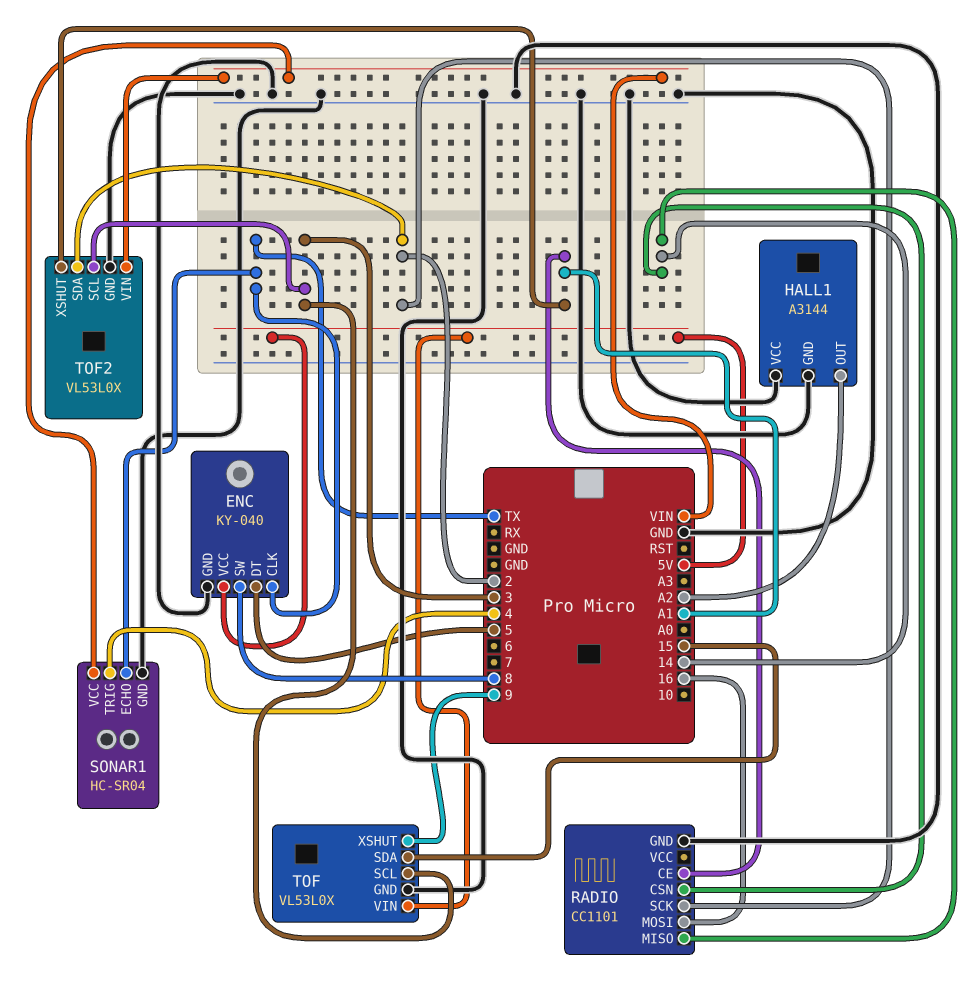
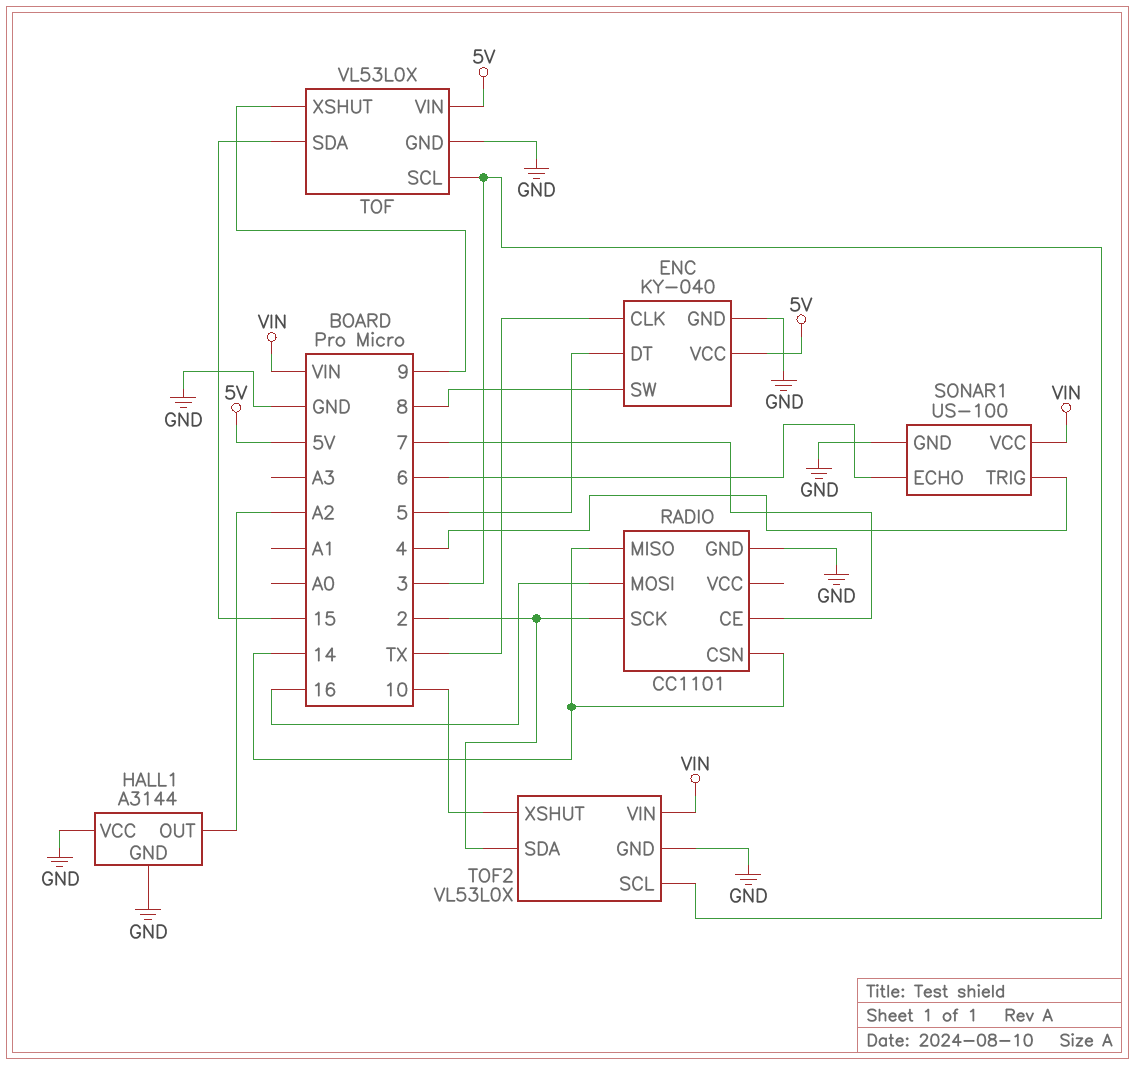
RADIO pin CE: A1 -> 7
SONAR1: HC-SR04 -> US-100
SONAR1 pin ECHO: TX -> 6
TOF2 pin XSHUT: A1 -> 10

